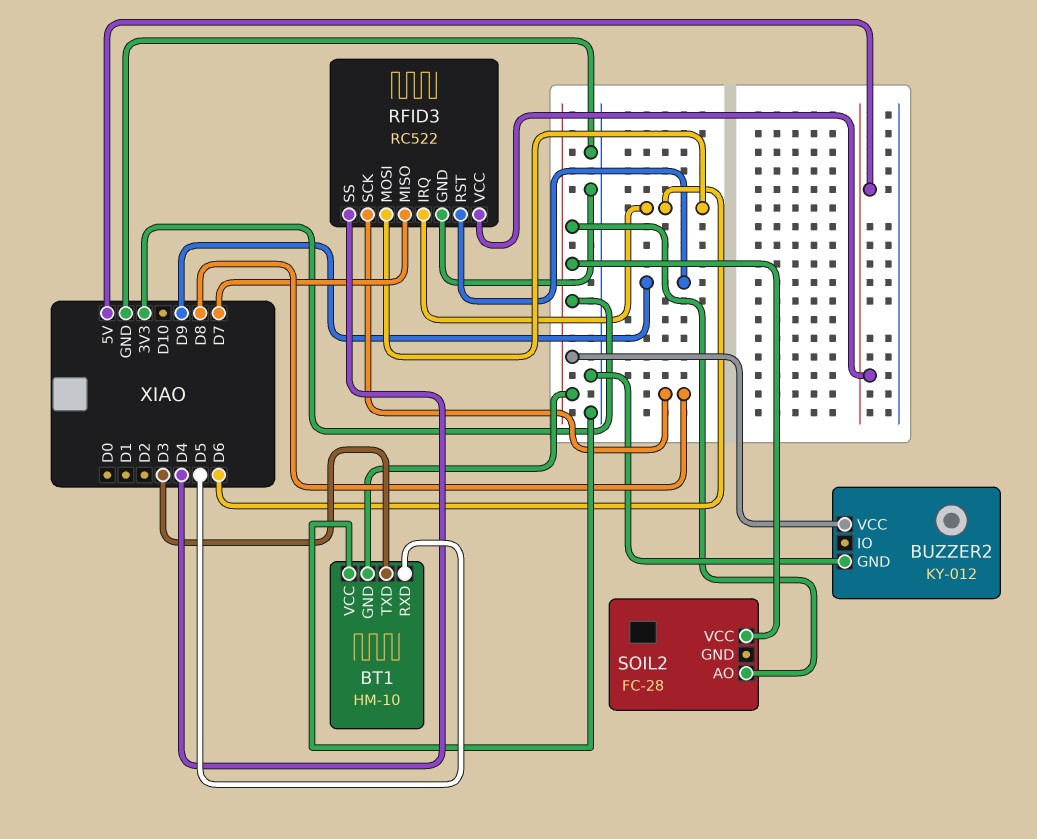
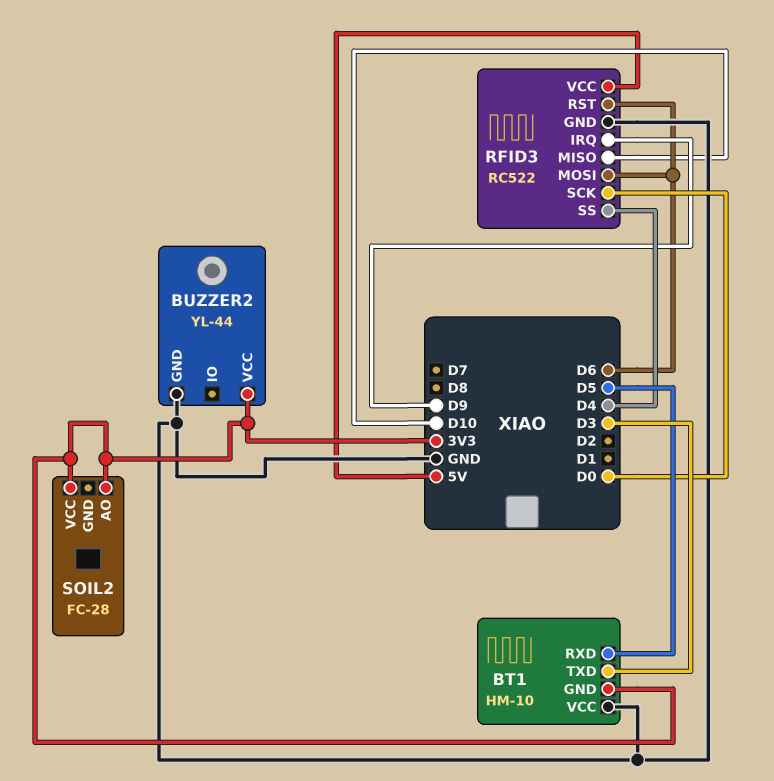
BUZZER2: KY-012 -> YL-44
RFID3 pin IRQ: D6 -> D9
RFID3 pin MISO: D7 -> D10
RFID3 pin RST: D9 -> D6
RFID3 pin SCK: D8 -> D0

